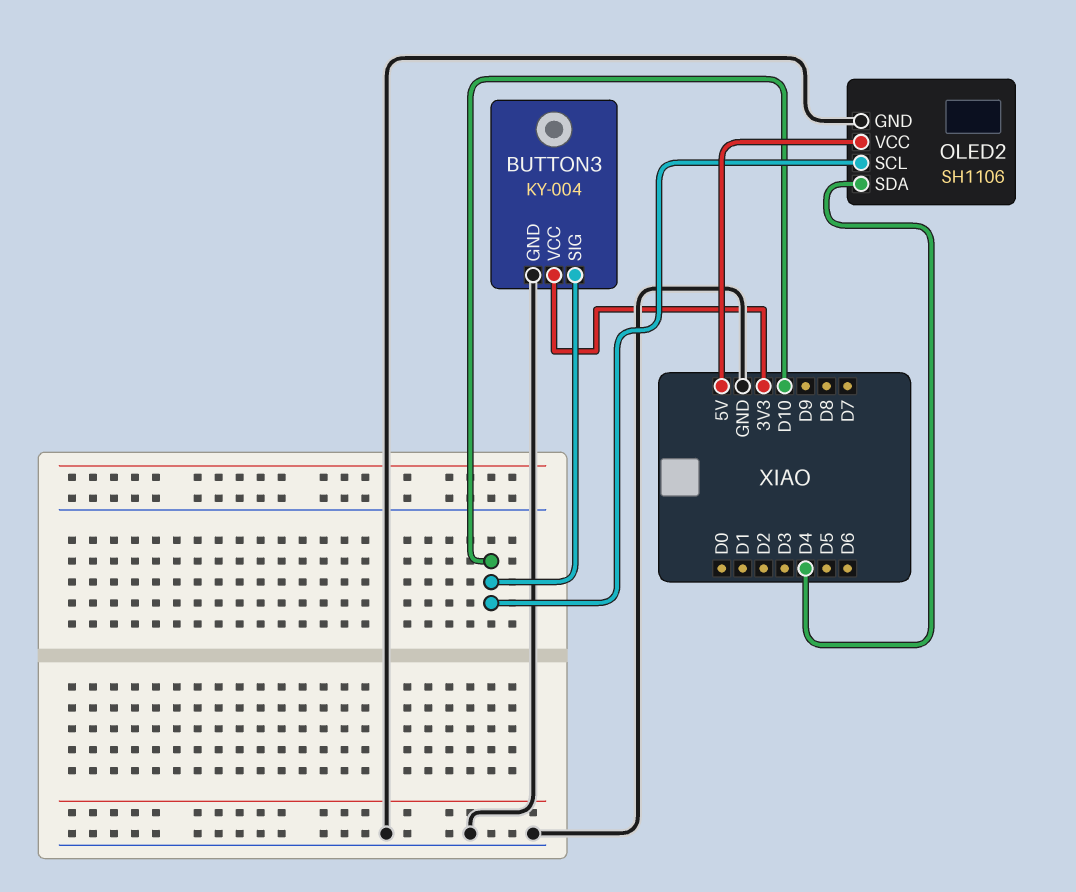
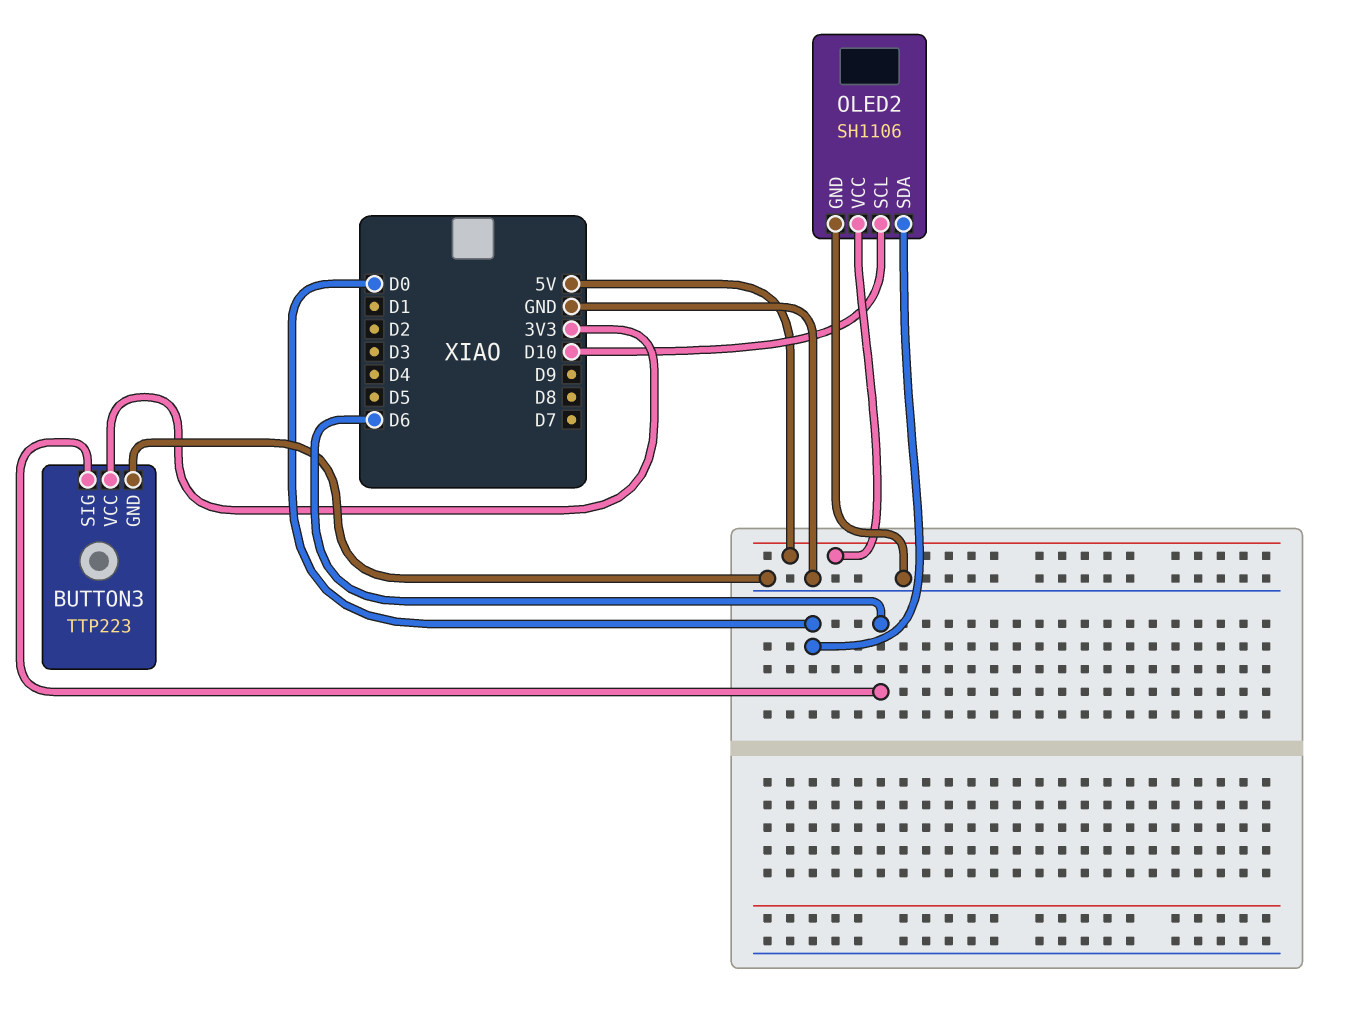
BUTTON3: KY-004 -> TTP223
BUTTON3 pin SIG: D10 -> D6
OLED2 pin SDA: D4 -> D0

